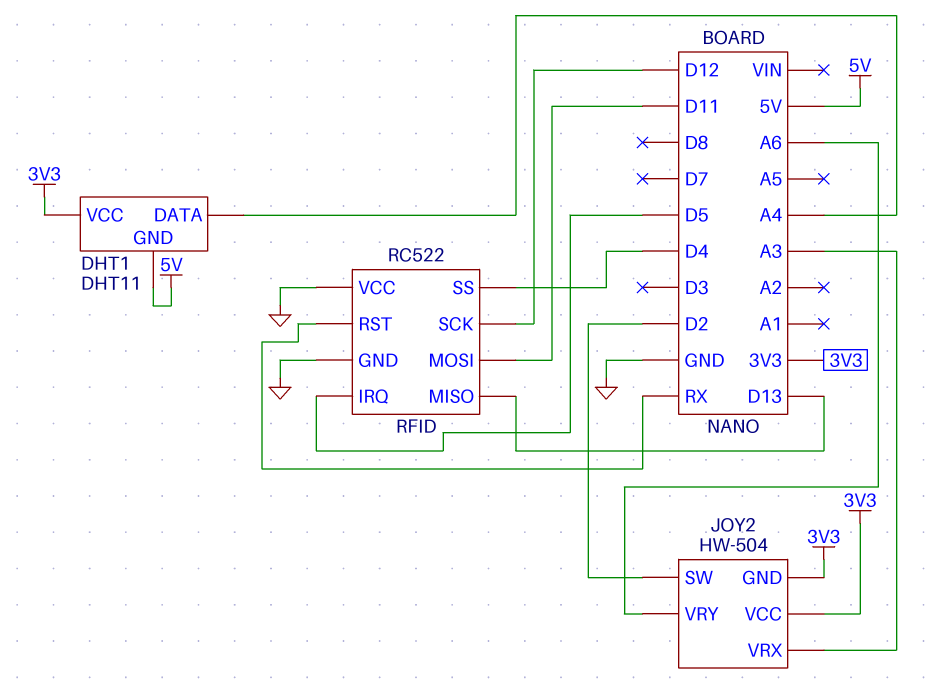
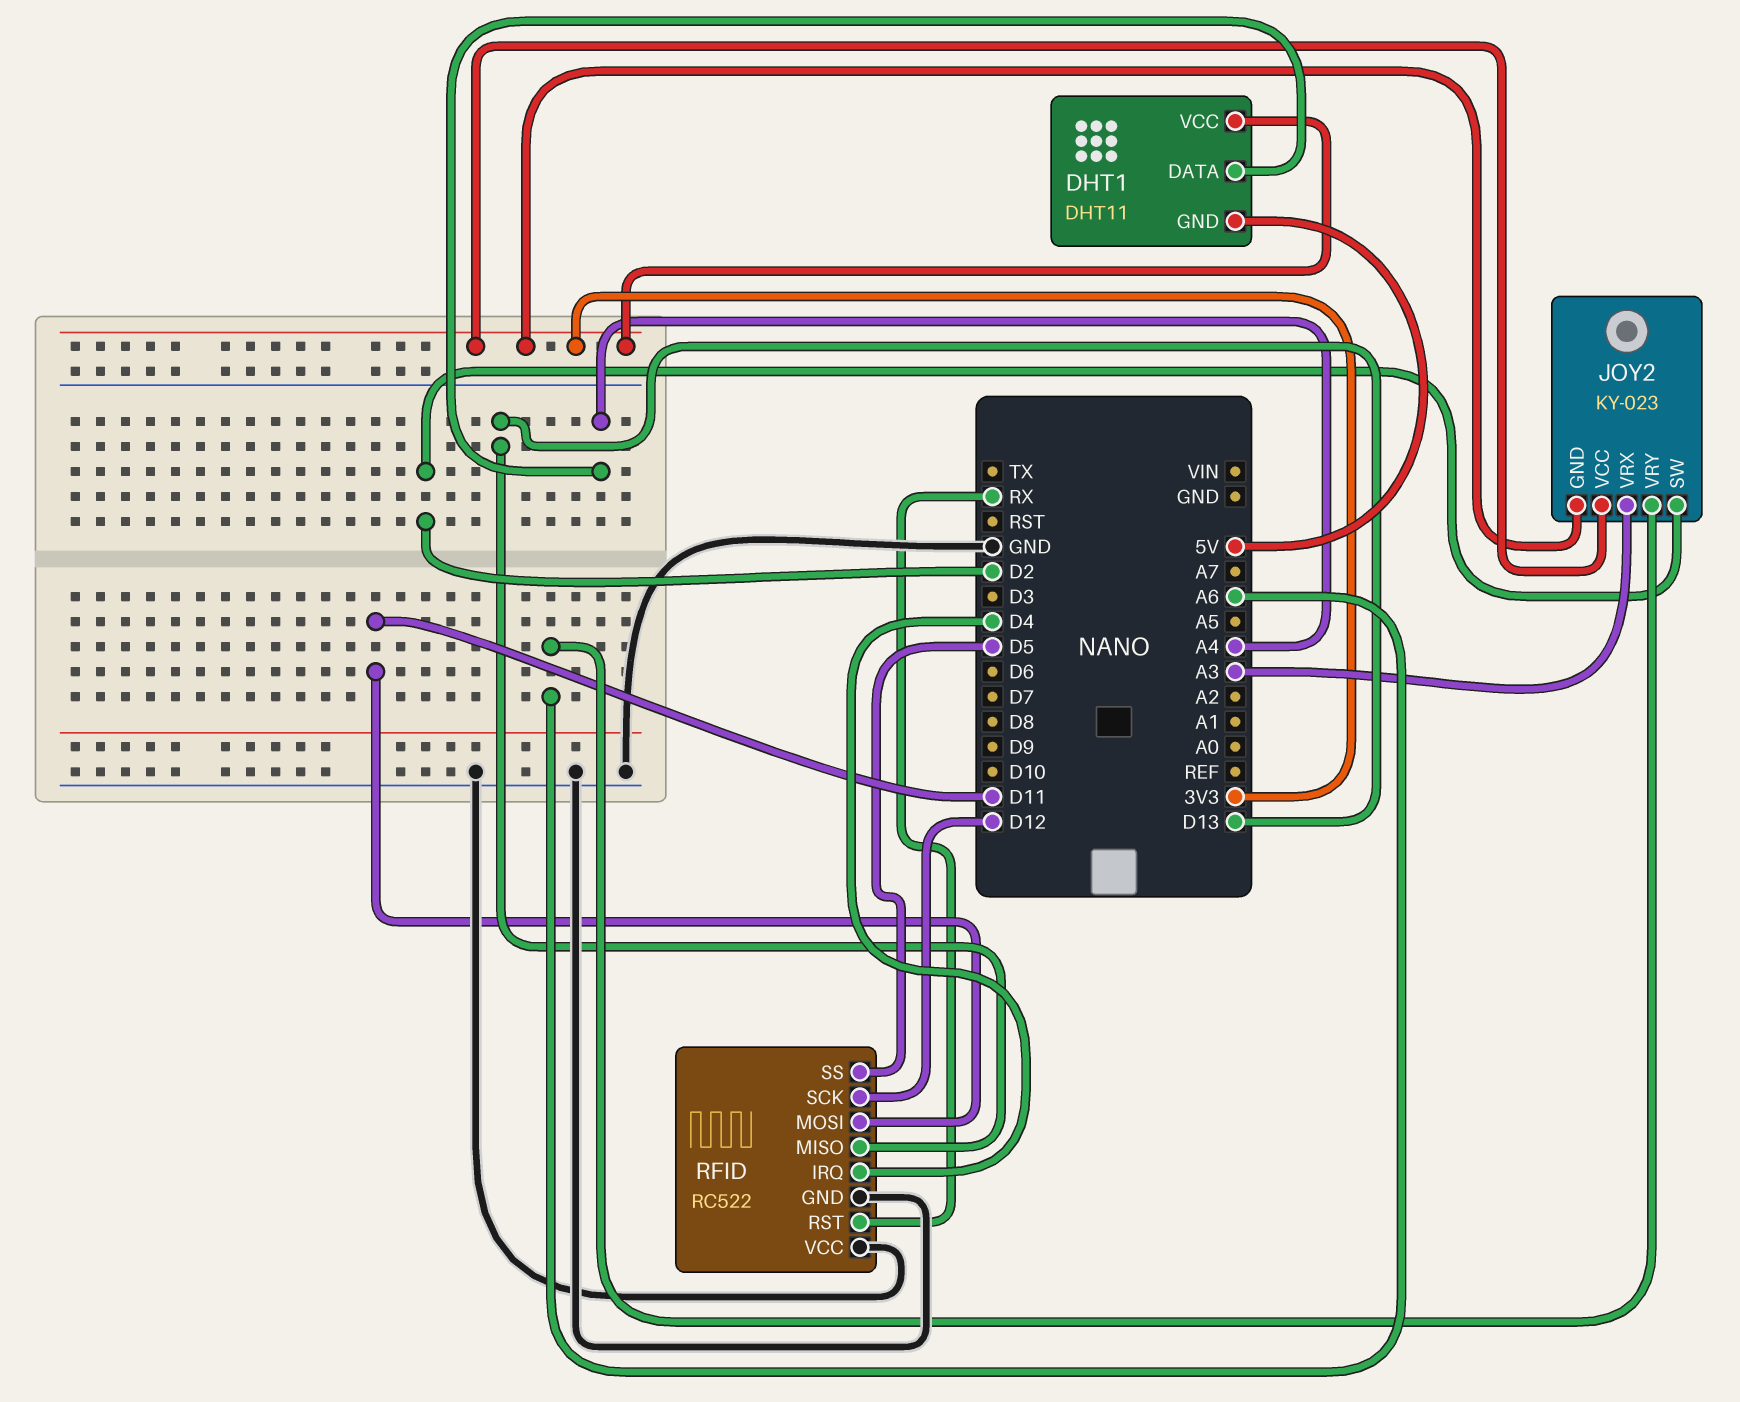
JOY2: HW-504 -> KY-023
RFID pin IRQ: D5 -> D4
RFID pin SS: D4 -> D5

